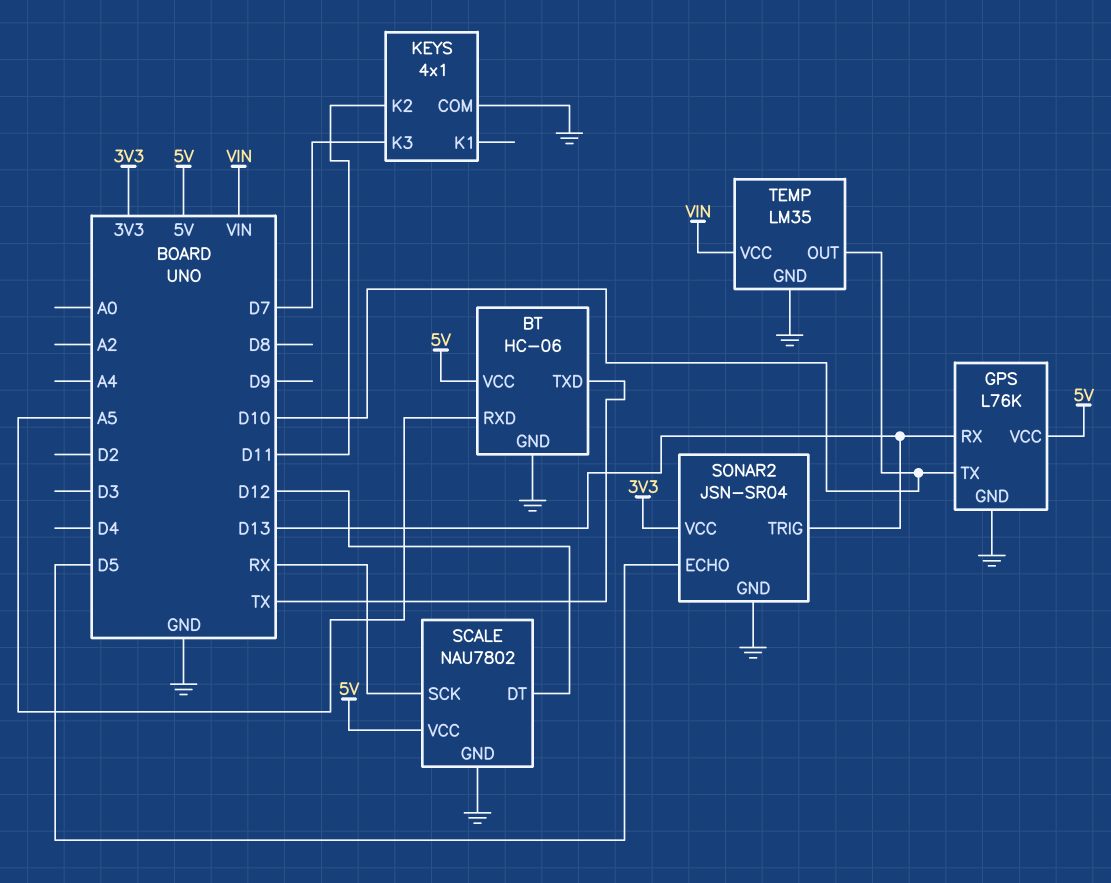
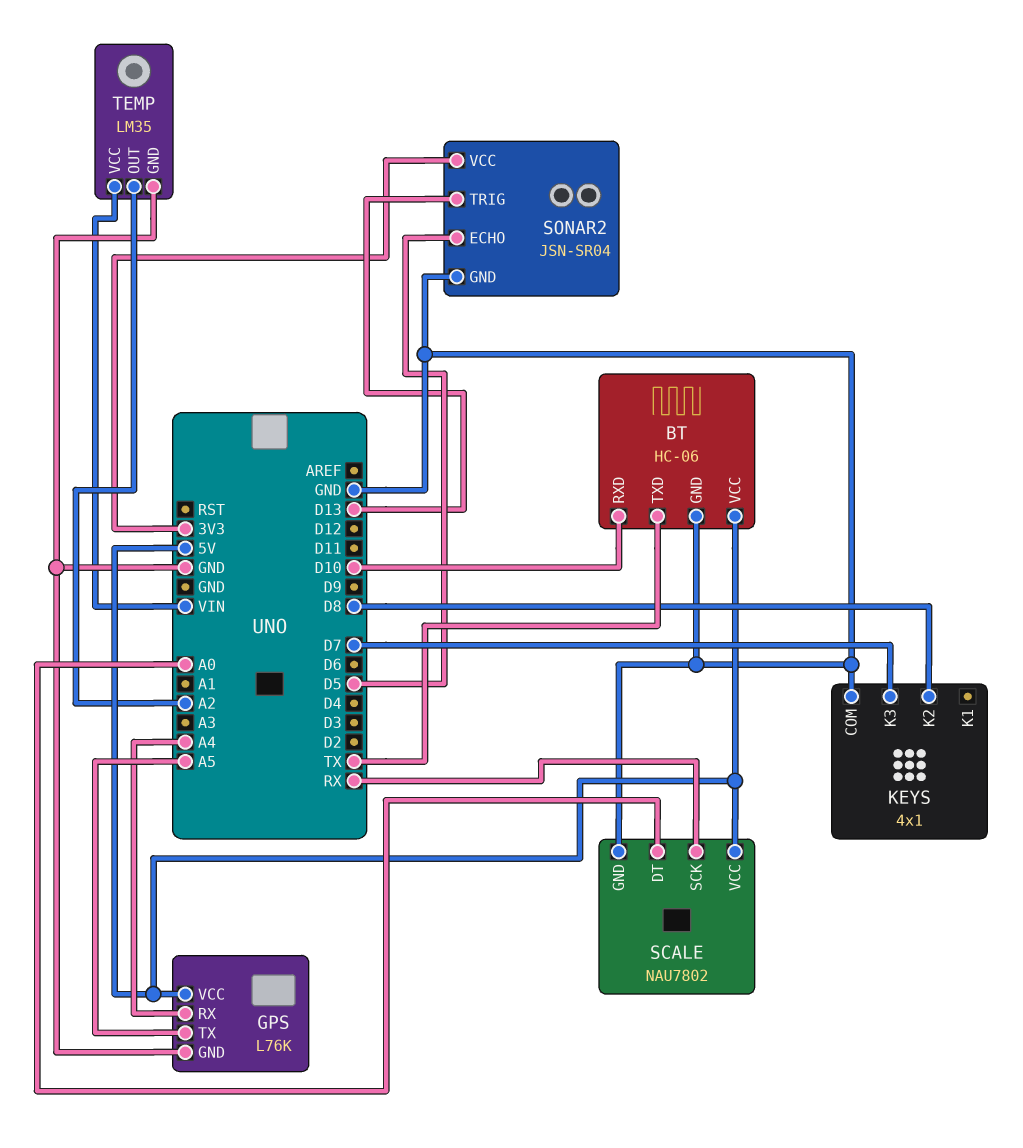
BT pin RXD: A5 -> D10
GPS pin RX: D13 -> A4
GPS pin TX: D10 -> A5
KEYS pin K2: D11 -> D8
SCALE pin DT: D12 -> A0
TEMP pin OUT: D10 -> A2

